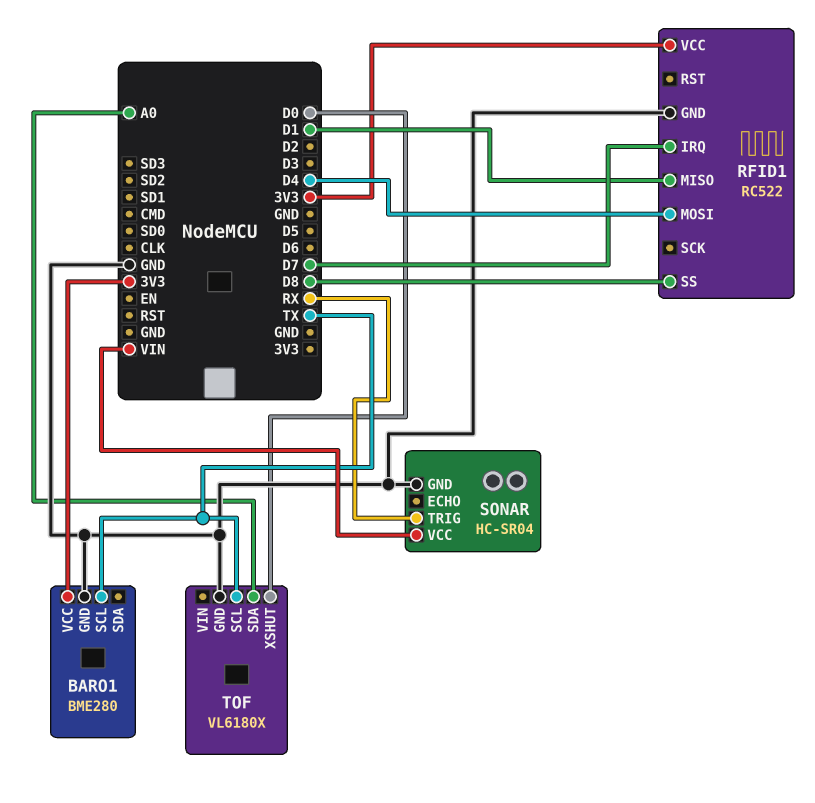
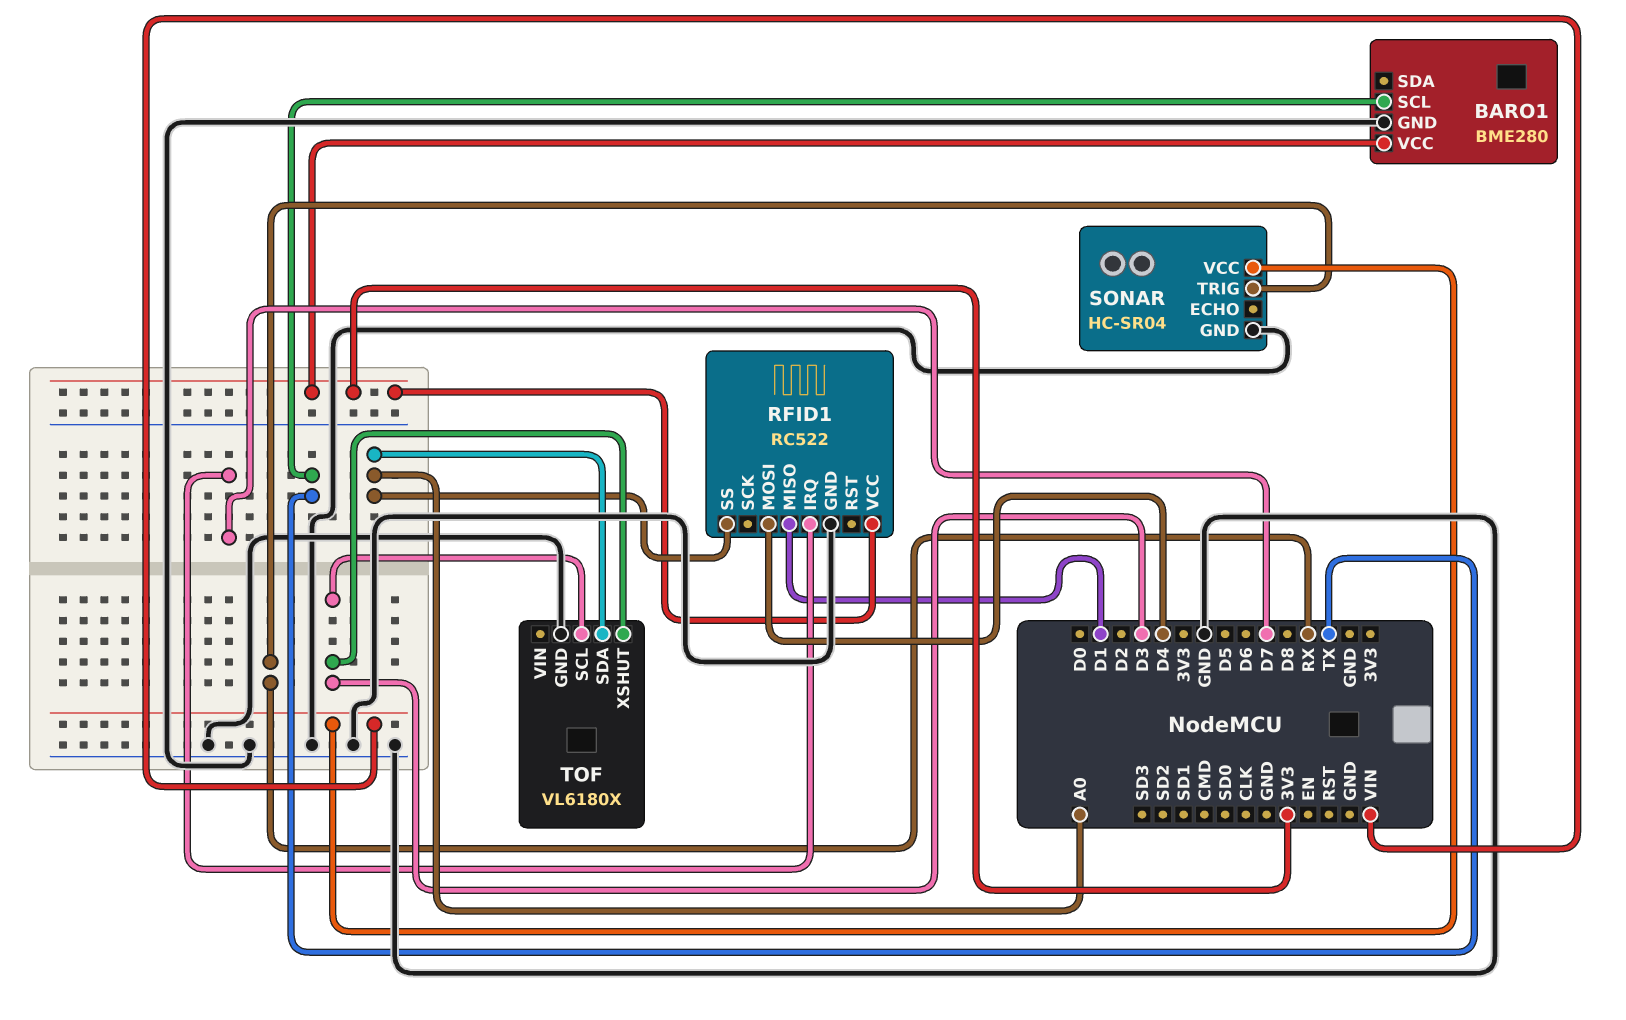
RFID1 pin SS: D8 -> A0
TOF pin SCL: TX -> D3
TOF pin XSHUT: D0 -> D3

